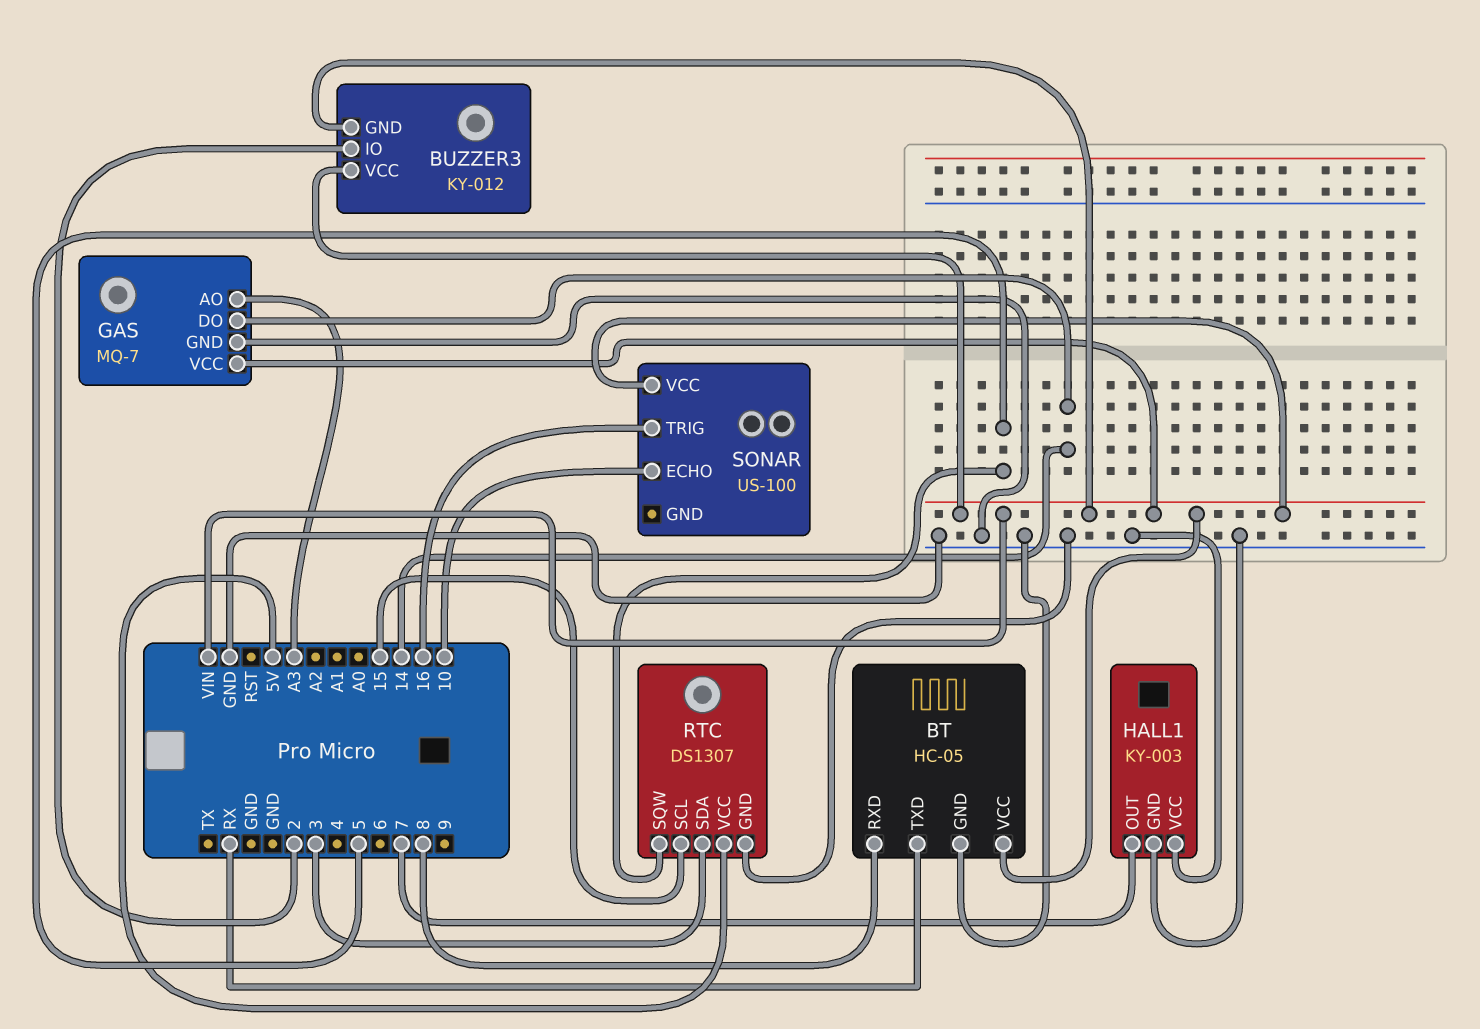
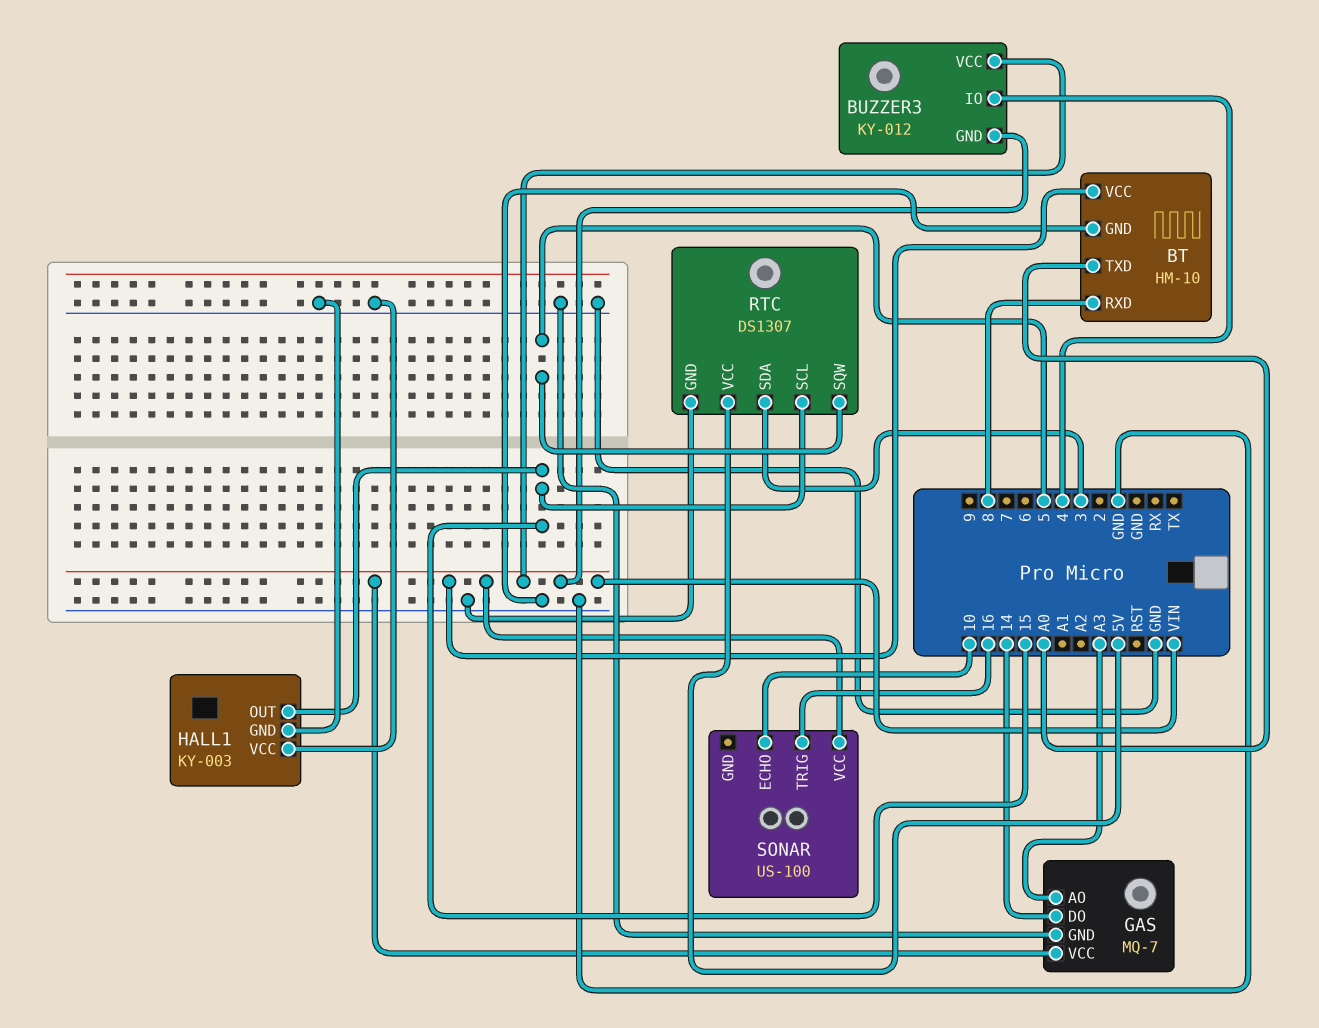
BT: HC-05 -> HM-10
BT pin TXD: RX -> A0
BUZZER3 pin IO: 2 -> 4
HALL1 pin OUT: 7 -> 15

